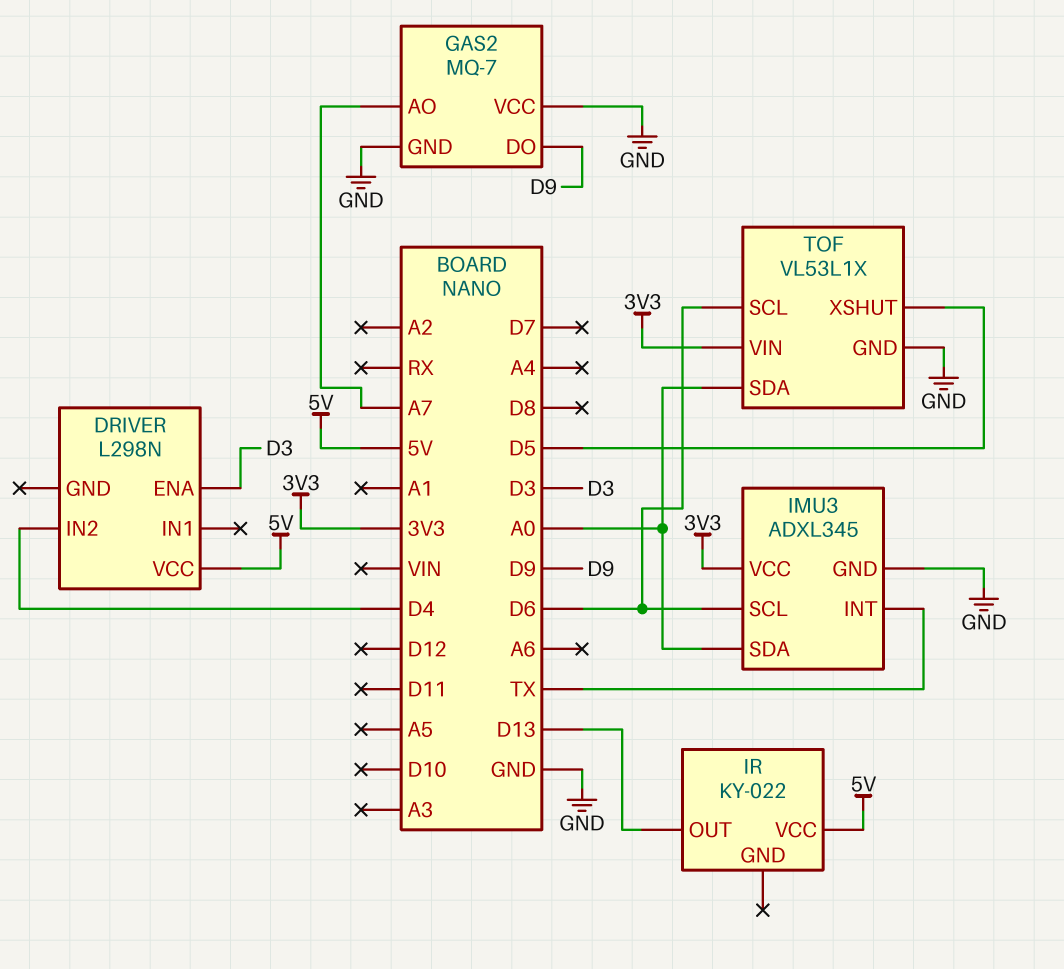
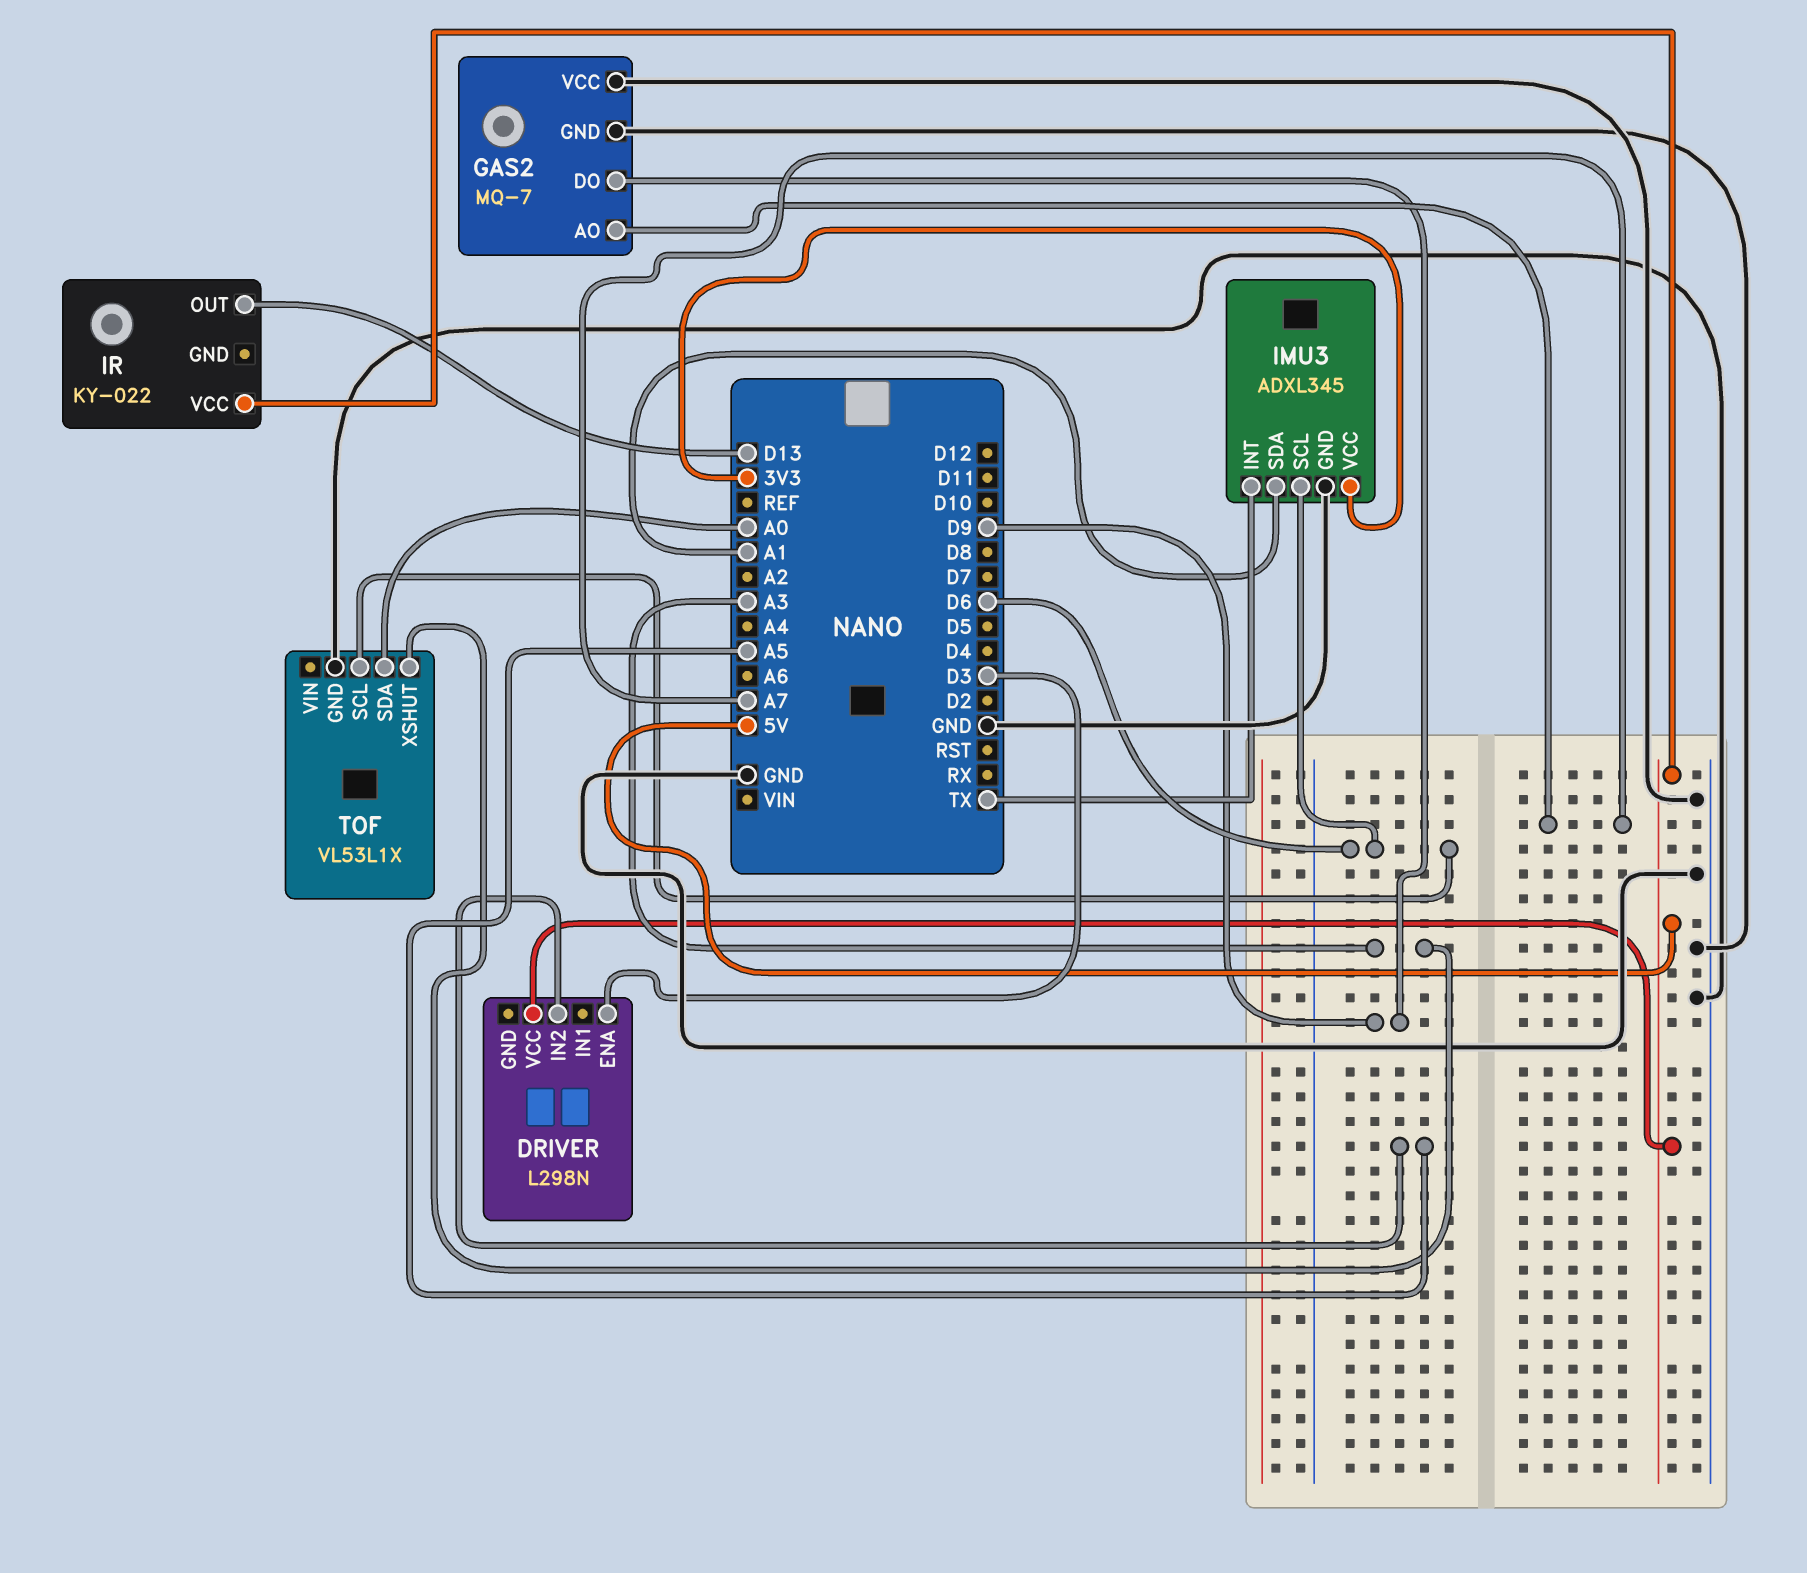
DRIVER pin IN2: D4 -> A5
IMU3 pin SDA: A0 -> A1
TOF pin VIN: 3V3 -> none
TOF pin XSHUT: D5 -> A3

